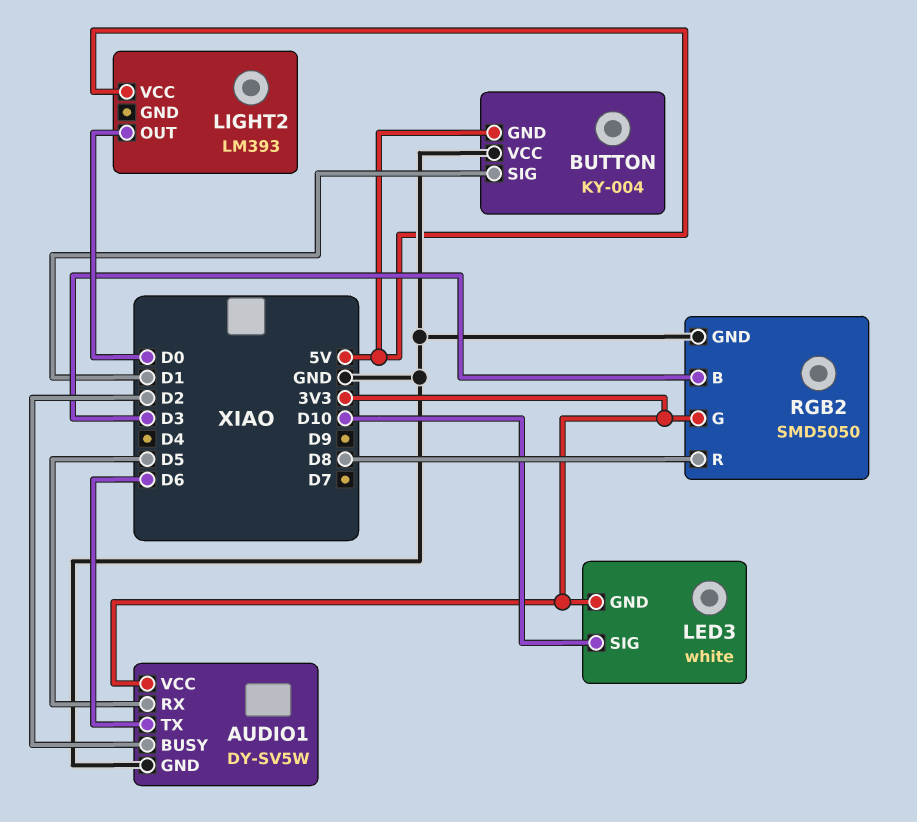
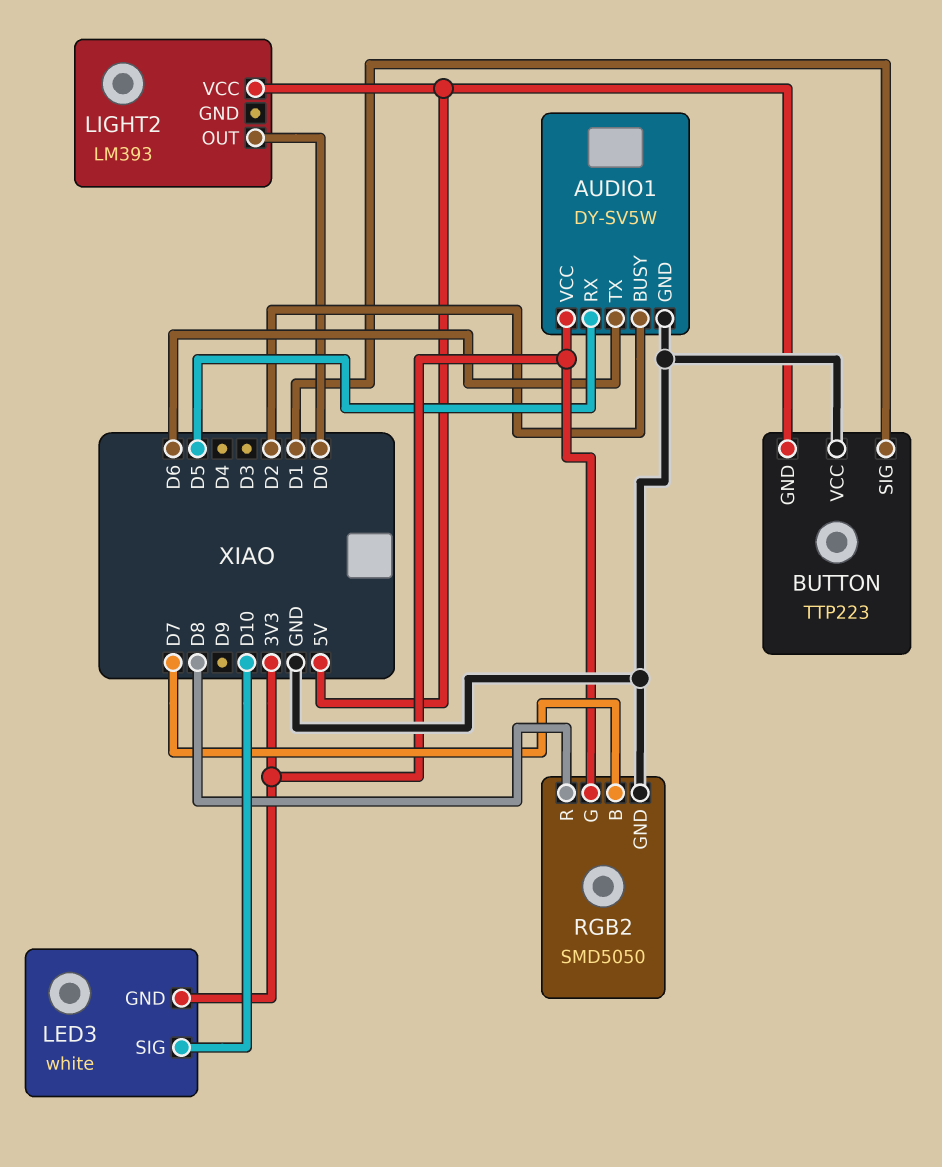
BUTTON: KY-004 -> TTP223
RGB2 pin B: D3 -> D7

